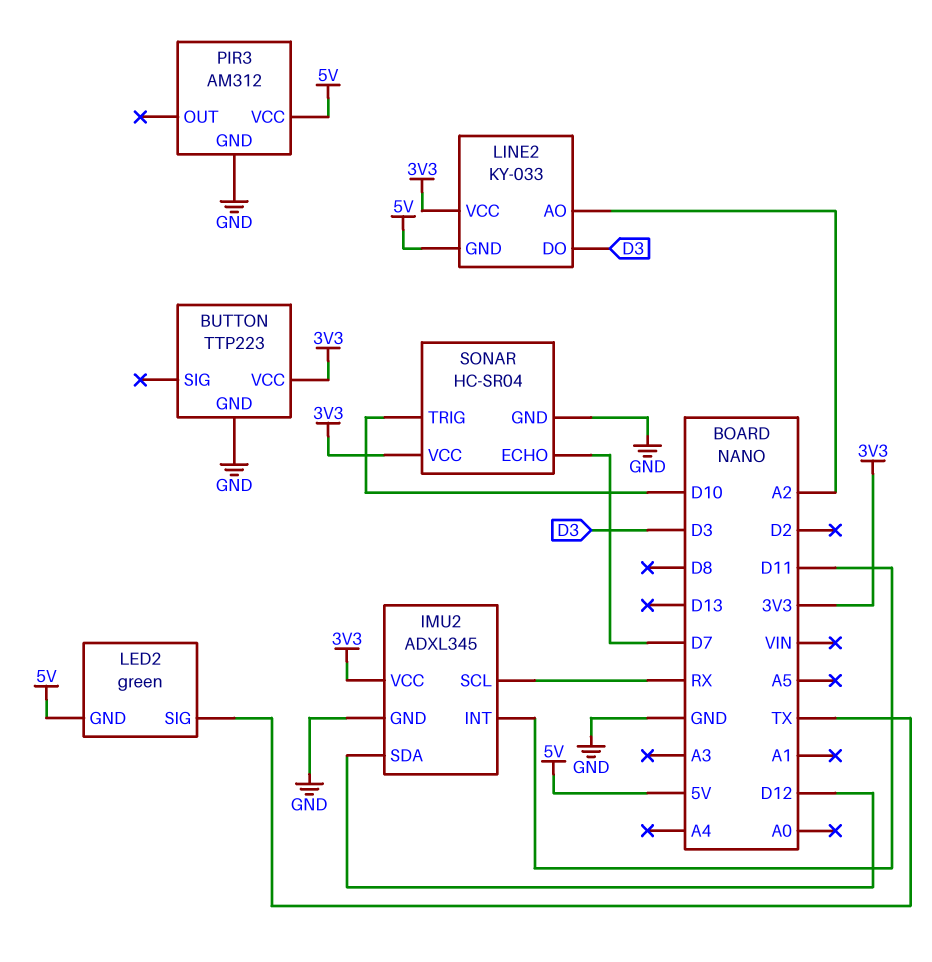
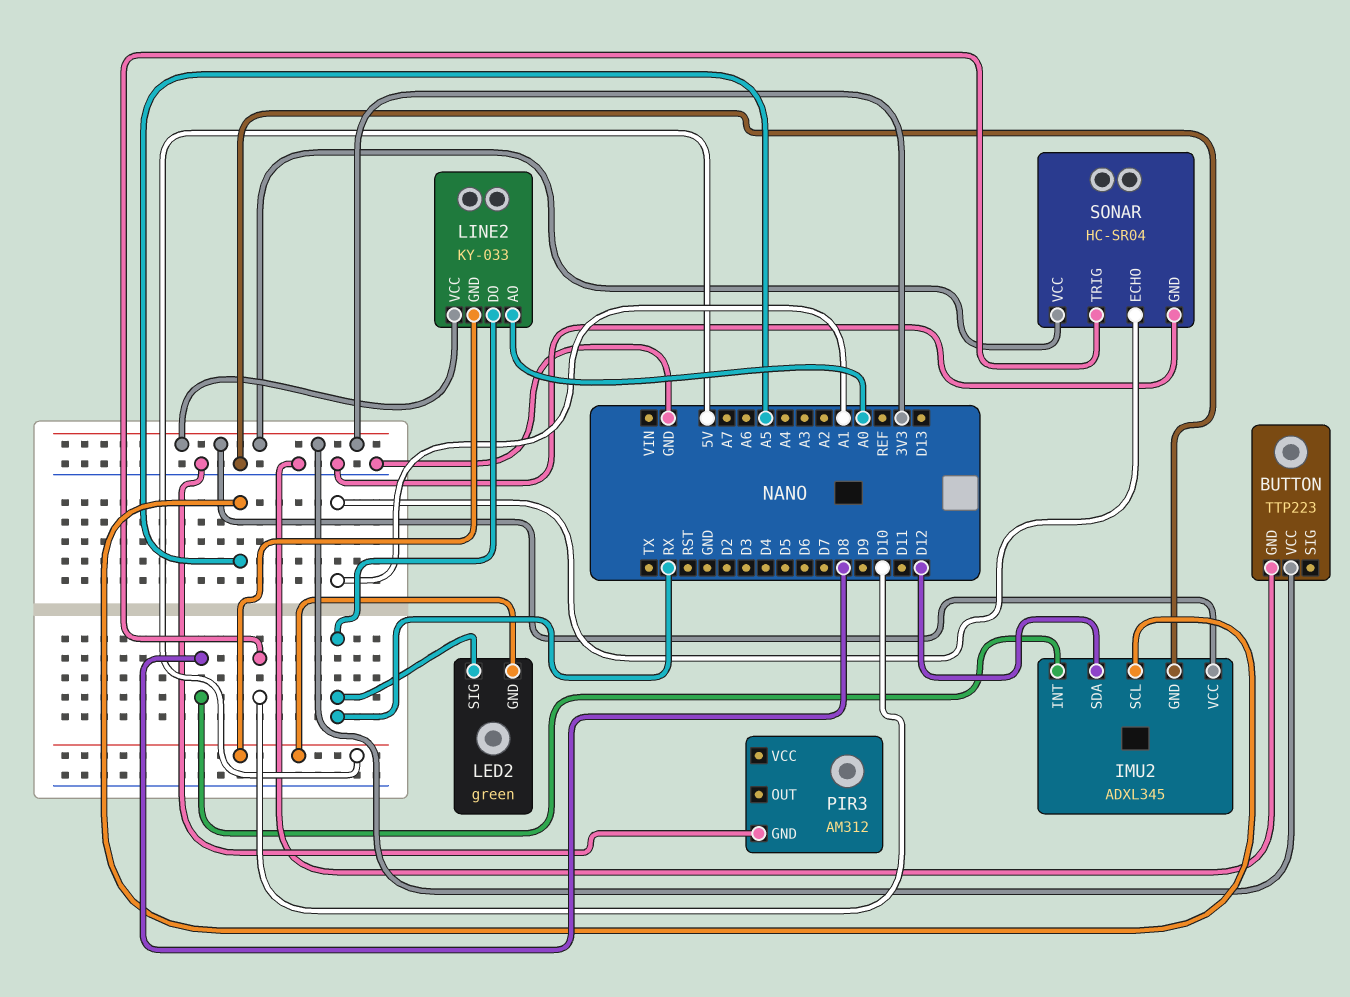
IMU2 pin INT: D11 -> D8
IMU2 pin SCL: RX -> A5
LED2 pin SIG: TX -> RX
LINE2 pin AO: A2 -> A0
LINE2 pin DO: D3 -> RX
PIR3 pin VCC: 5V -> none
SONAR pin ECHO: D7 -> A1

